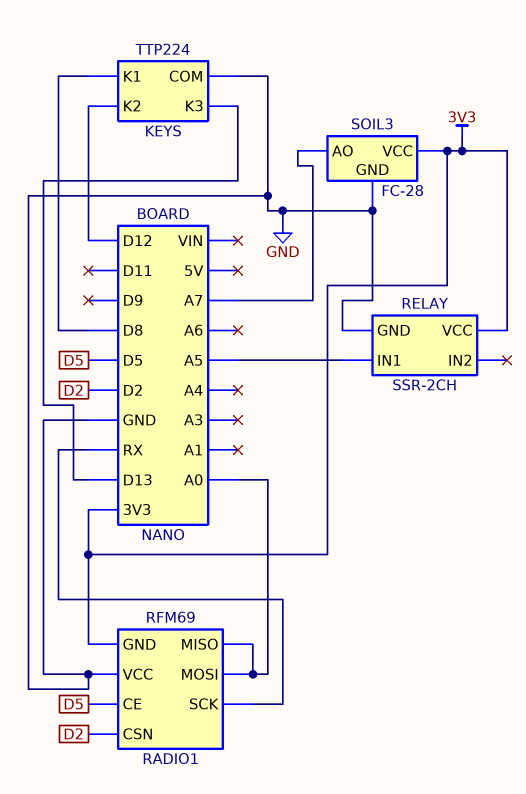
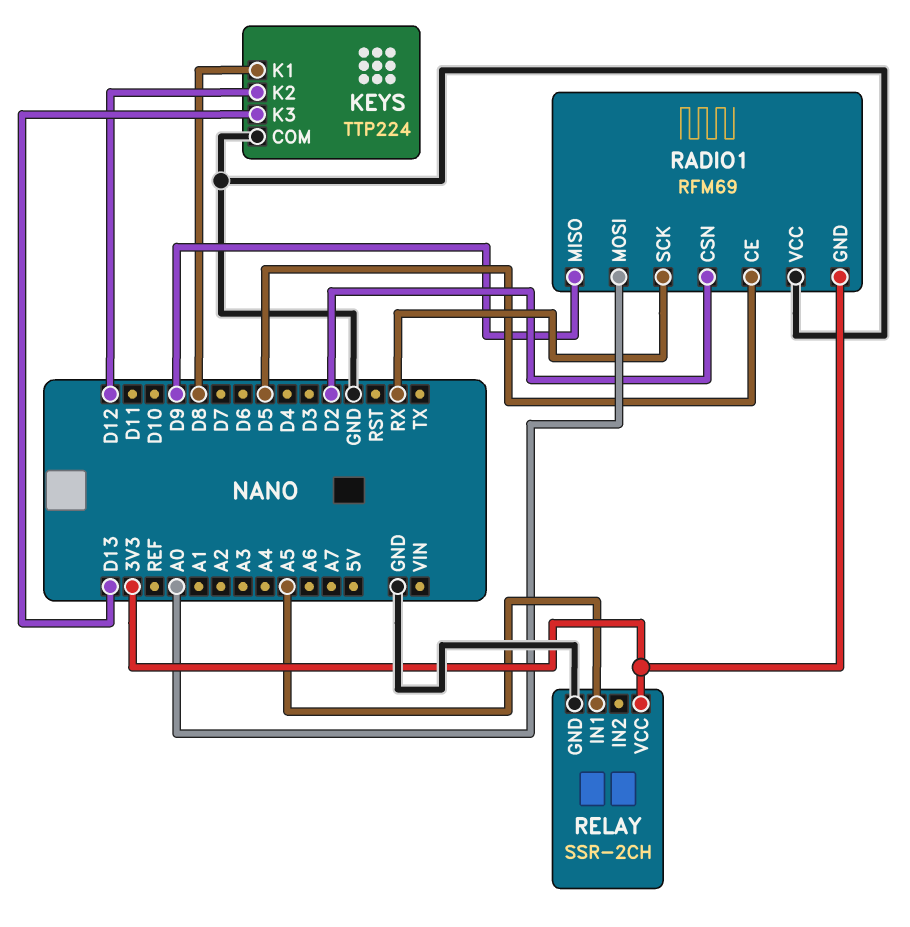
RADIO1 pin MISO: A0 -> D9
SOIL3: FC-28 -> none
SOIL3 pin AO: A7 -> none
SOIL3 pin GND: GND -> none
SOIL3 pin VCC: 3V3 -> none

